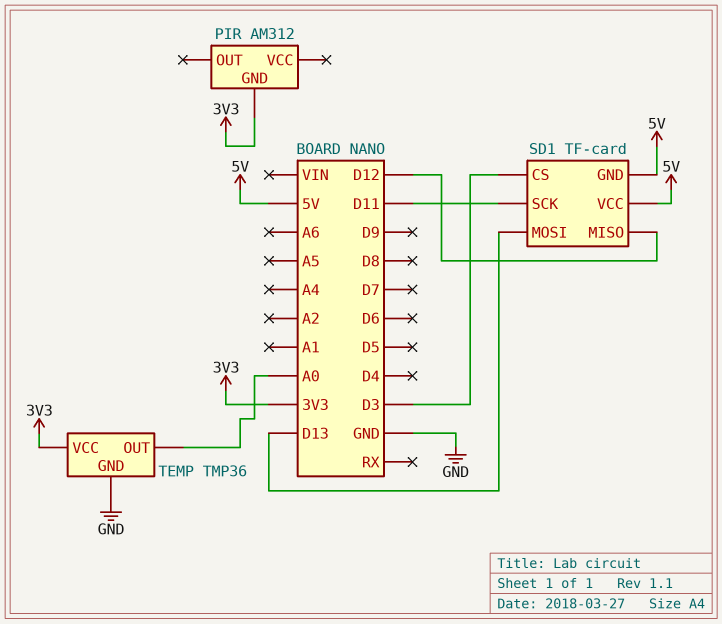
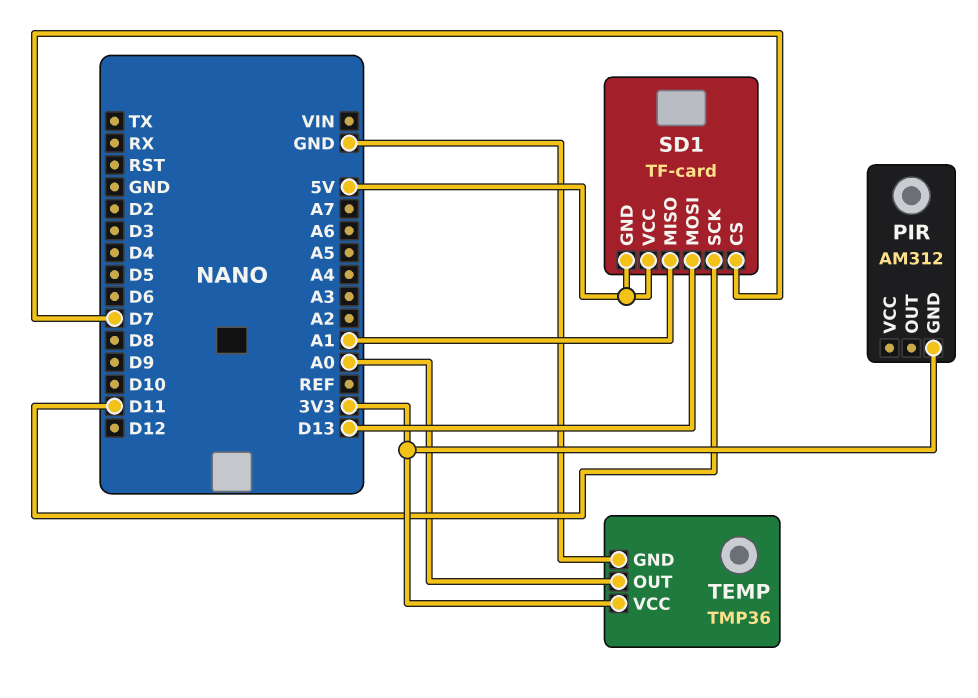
SD1 pin CS: D3 -> D7
SD1 pin MISO: D12 -> A1

